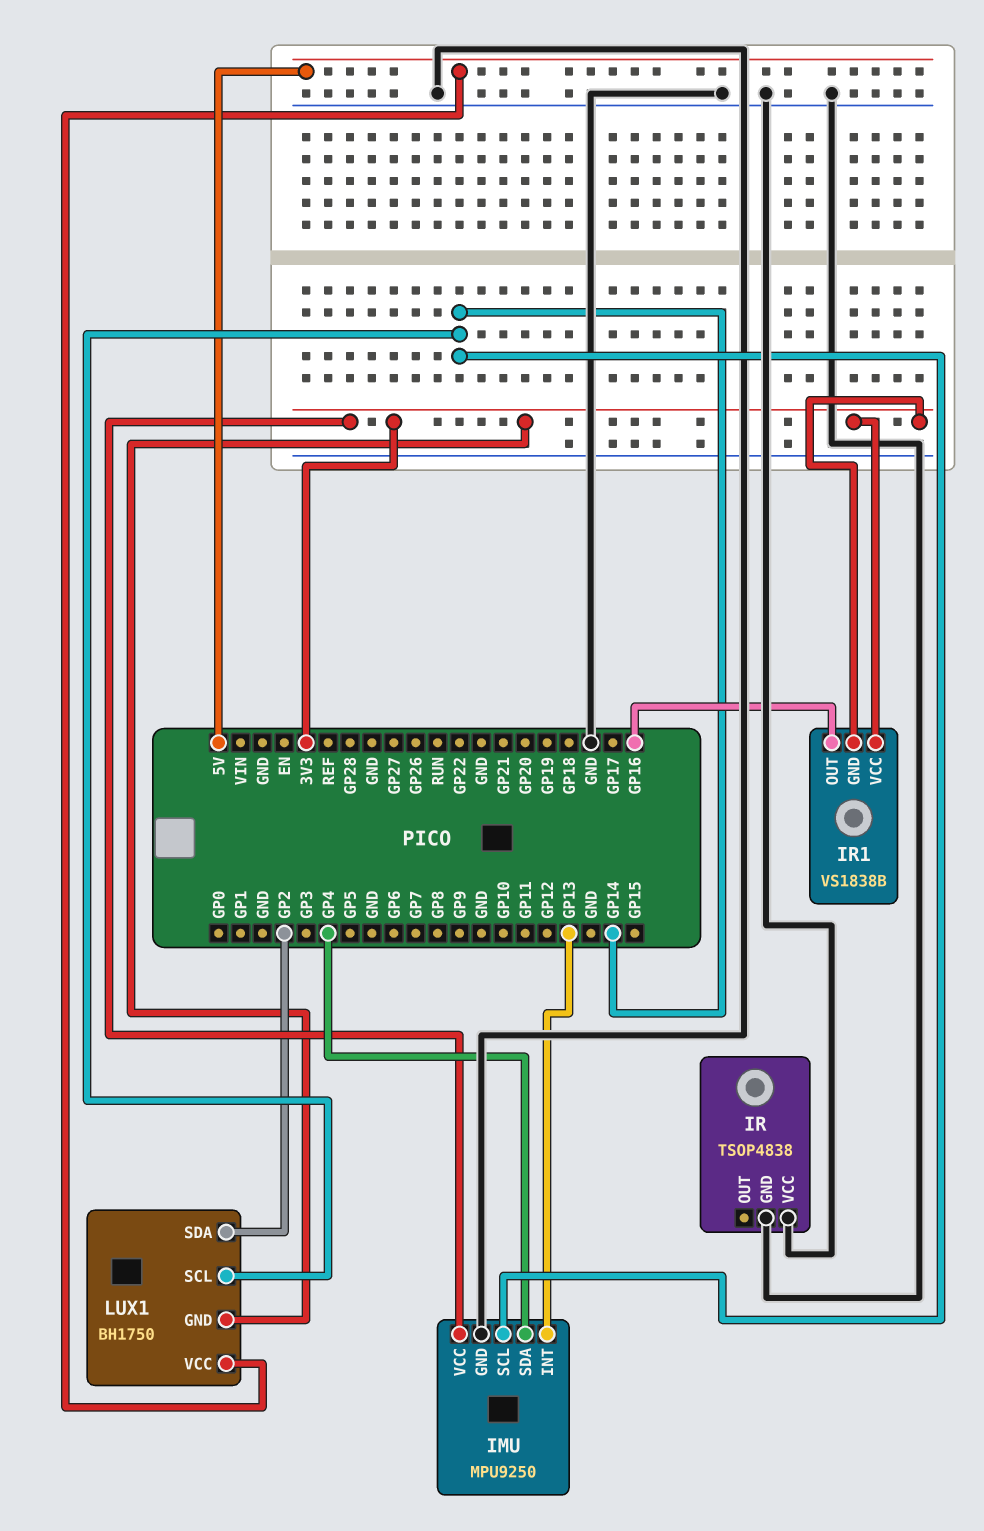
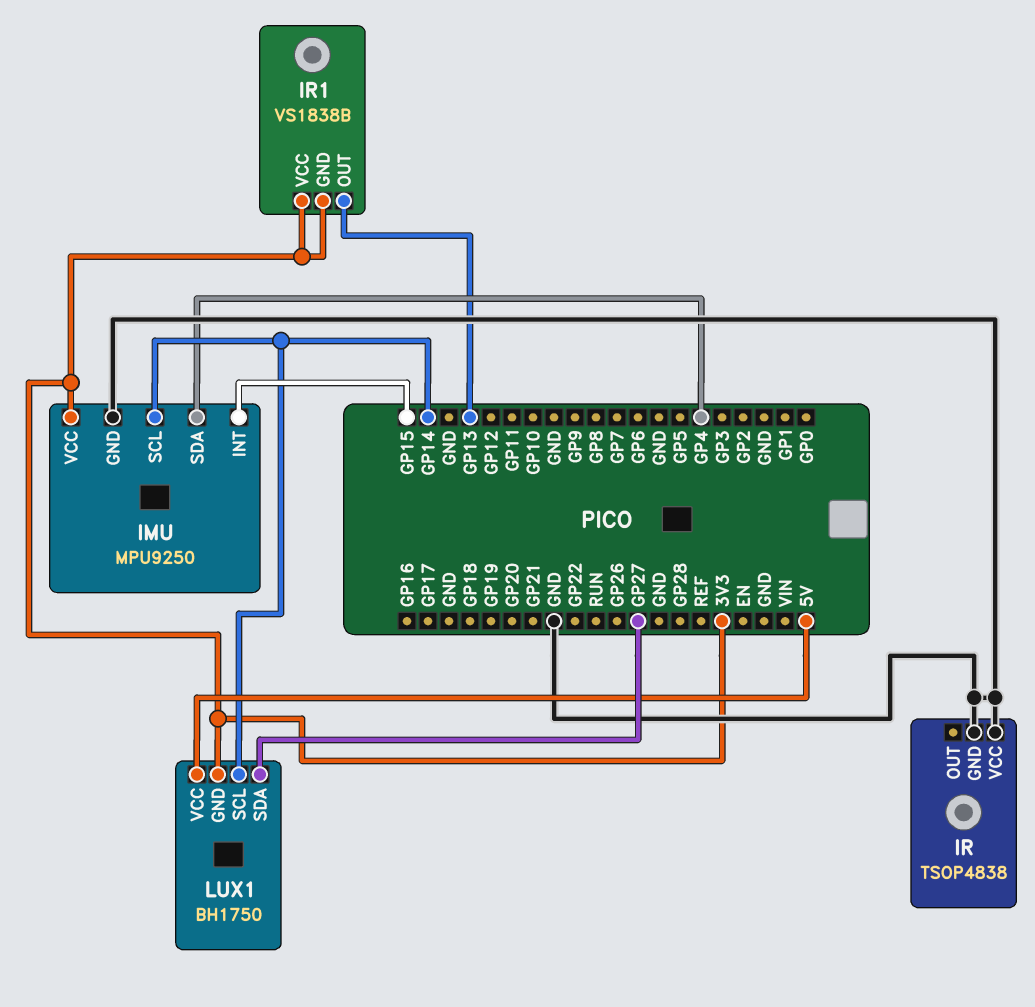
IMU pin INT: GP13 -> GP15
IR1 pin OUT: GP16 -> GP13
LUX1 pin SDA: GP2 -> GP27

